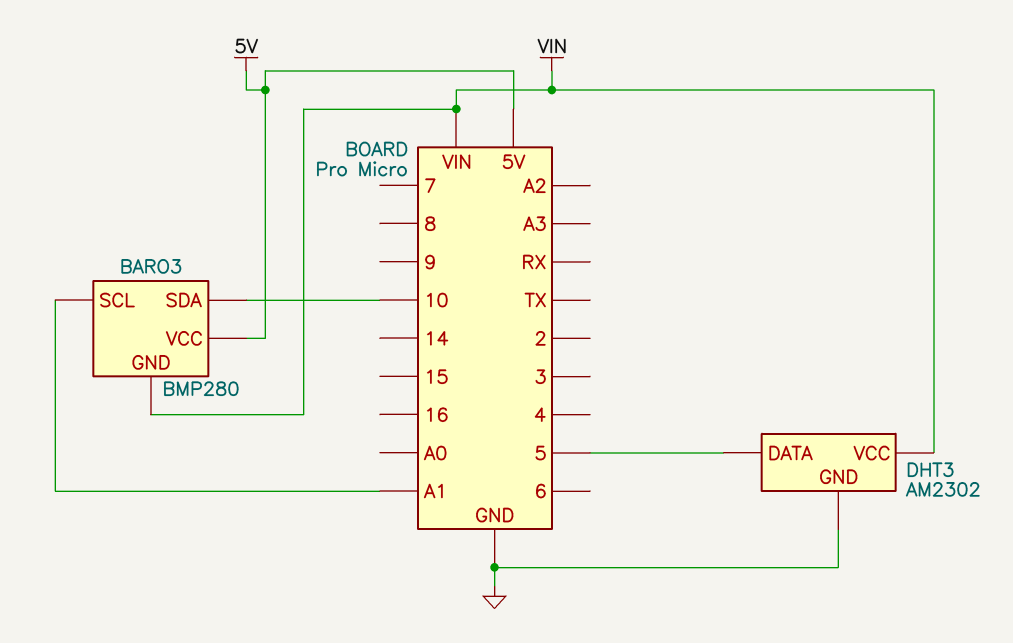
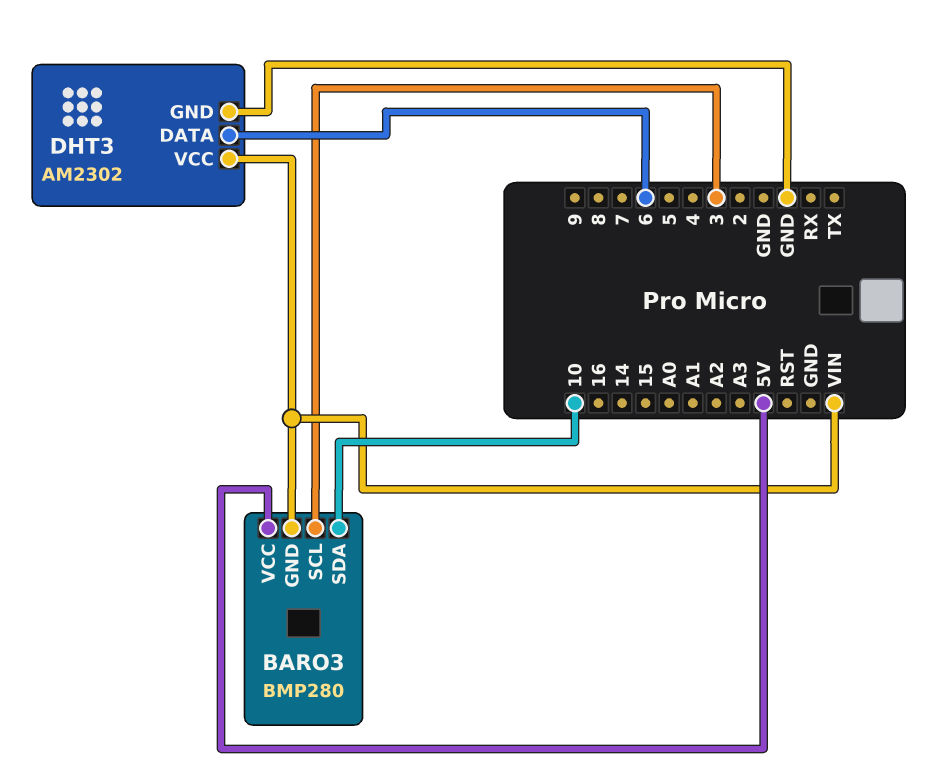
BARO3 pin SCL: A1 -> 3
DHT3 pin DATA: 5 -> 6

